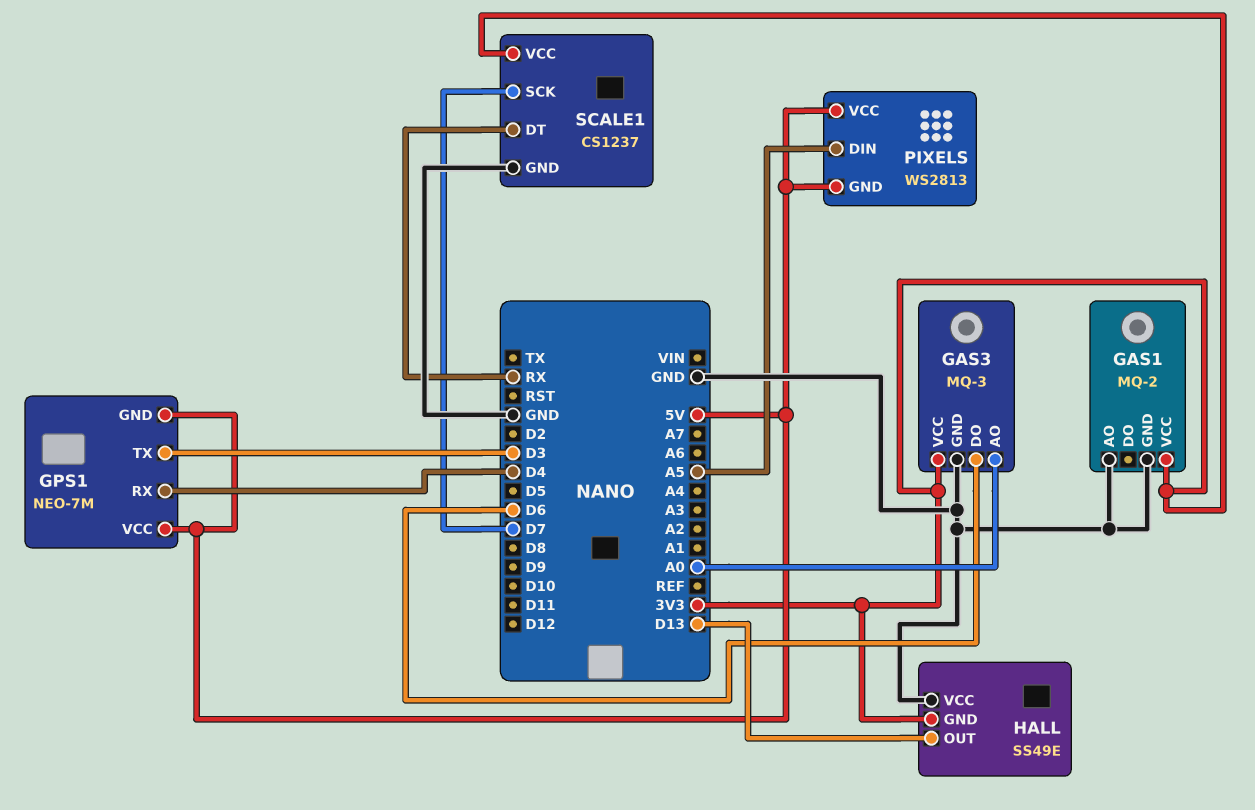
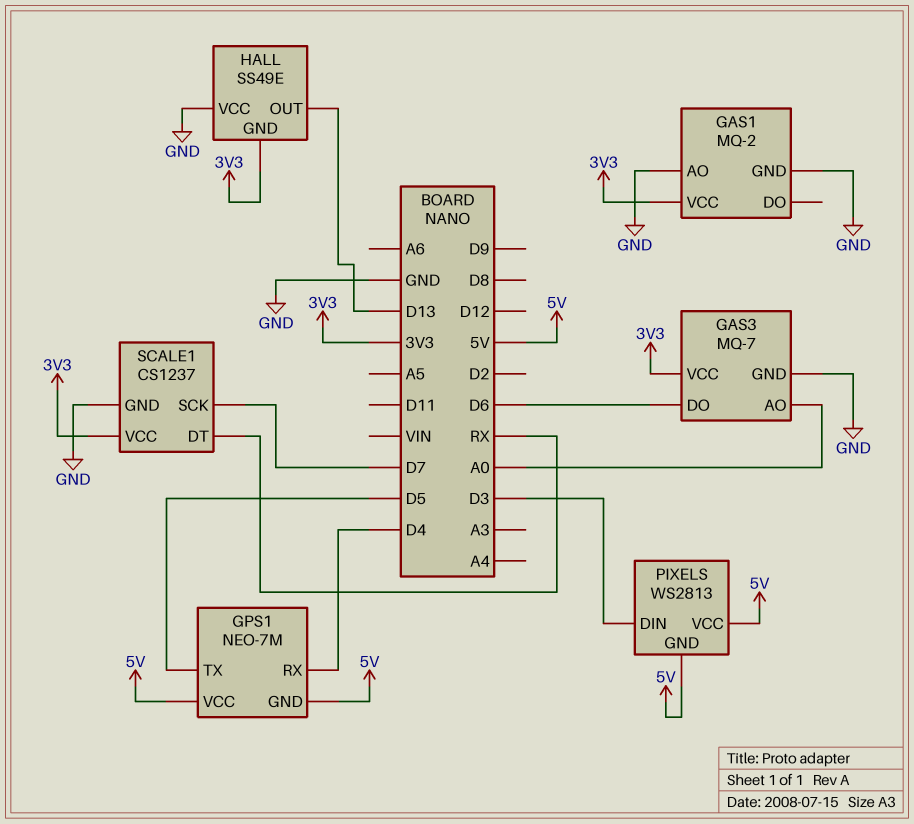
GAS3: MQ-3 -> MQ-7
GPS1 pin TX: D3 -> D5
PIXELS pin DIN: A5 -> D3

